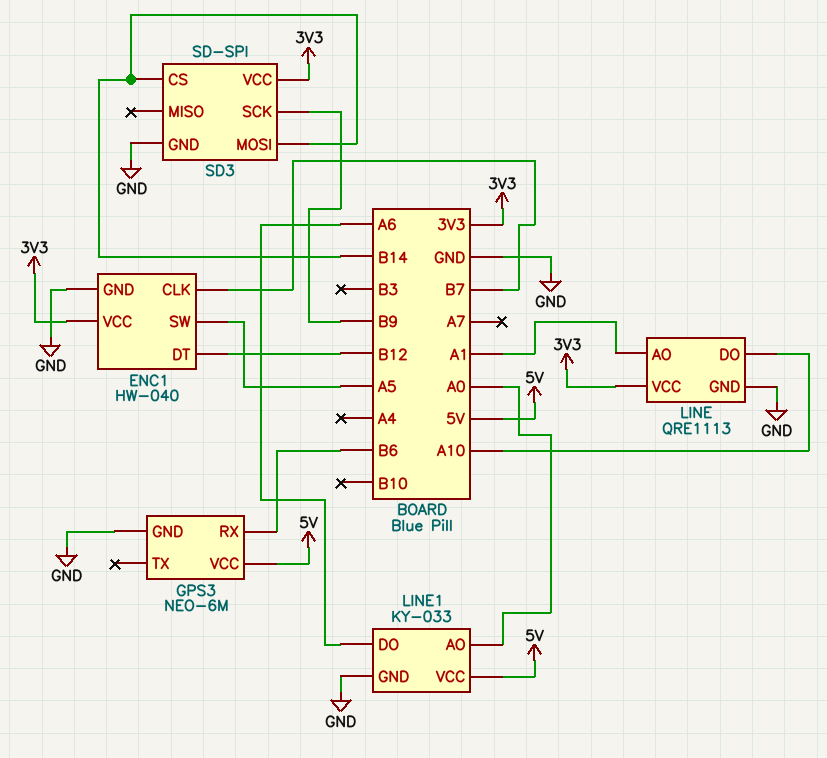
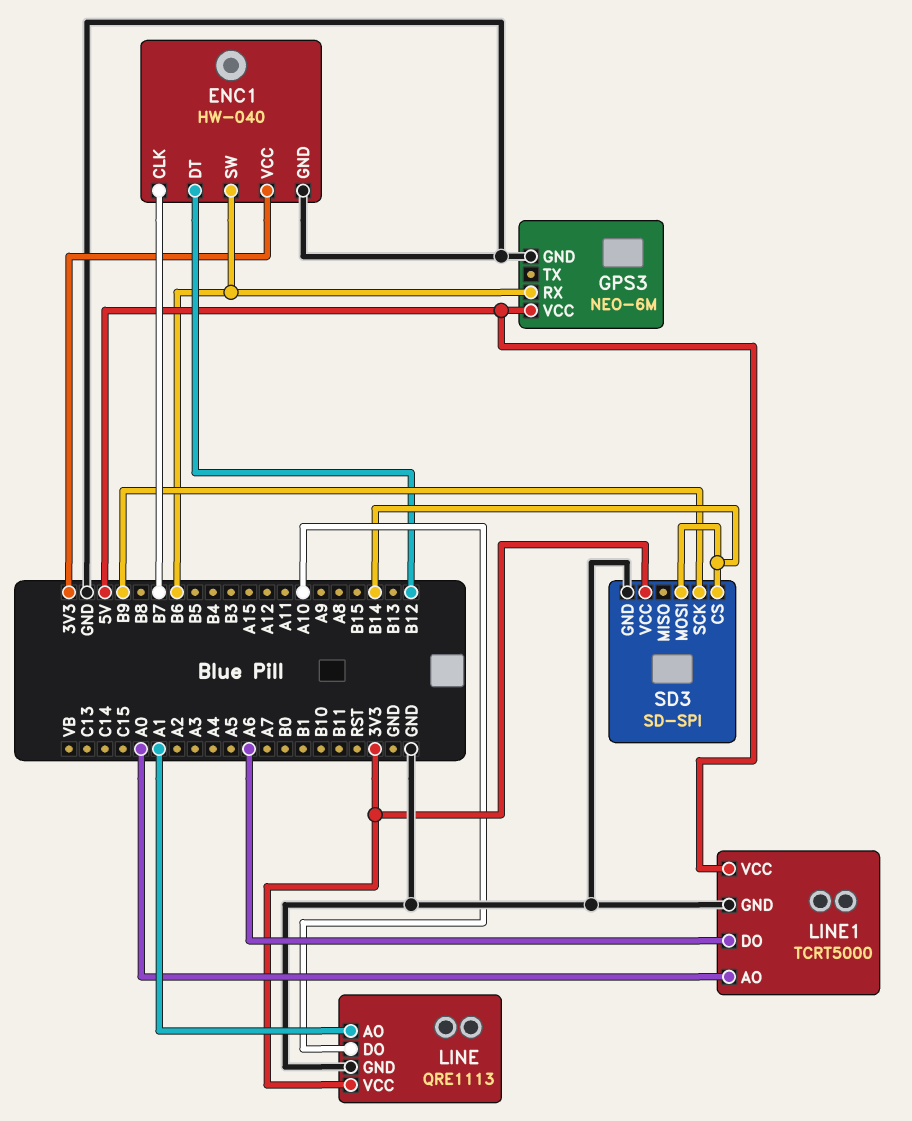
ENC1 pin SW: A5 -> B6
LINE1: KY-033 -> TCRT5000

